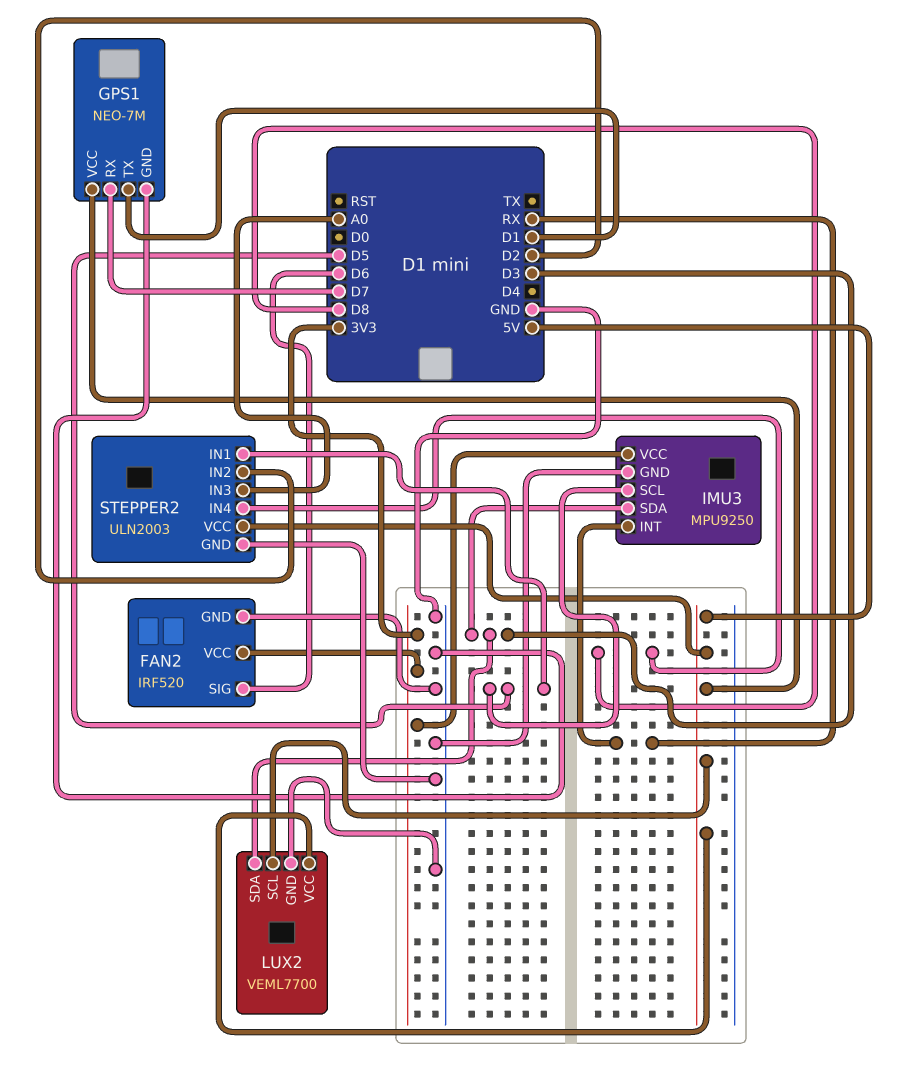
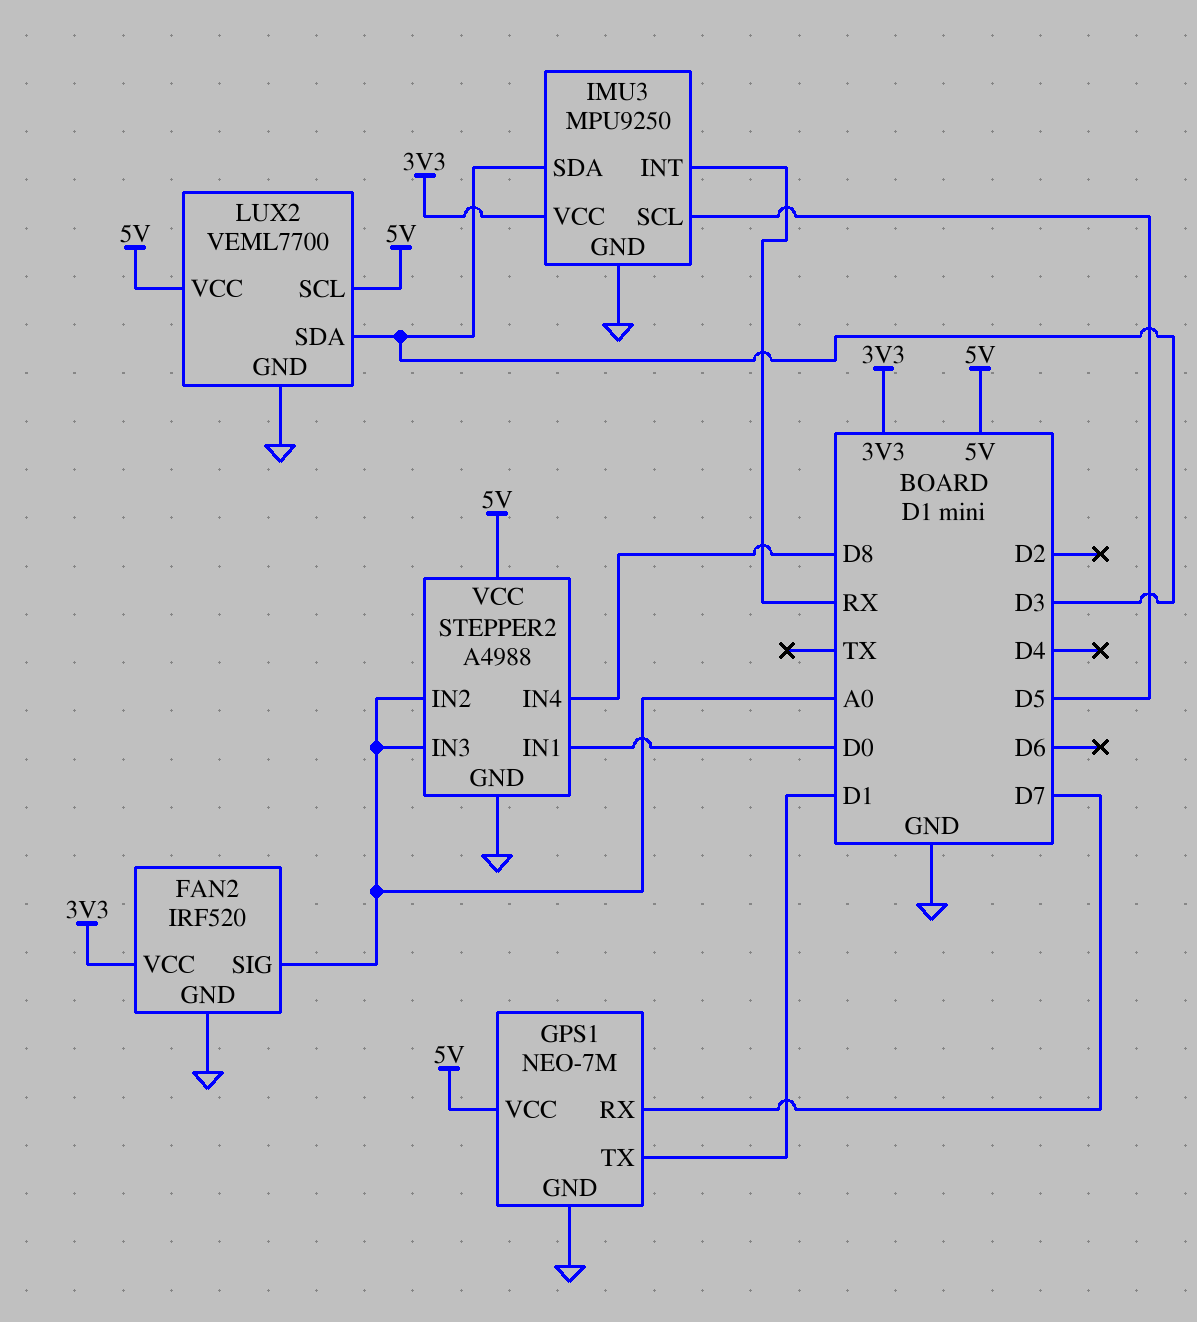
FAN2 pin SIG: D6 -> A0
STEPPER2: ULN2003 -> A4988
STEPPER2 pin IN1: D5 -> D0
STEPPER2 pin IN2: D2 -> A0

